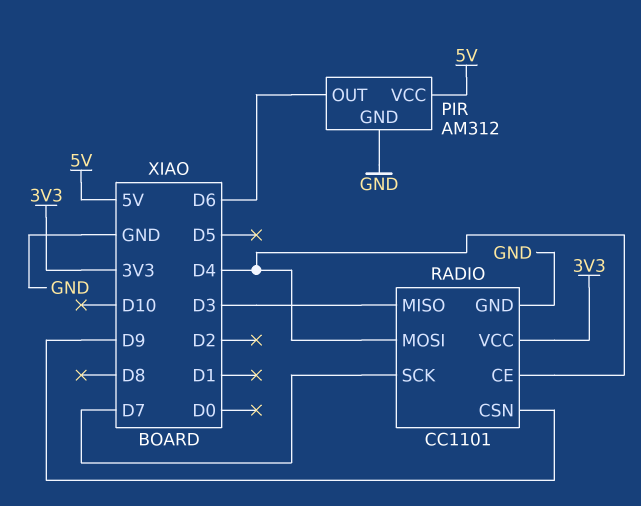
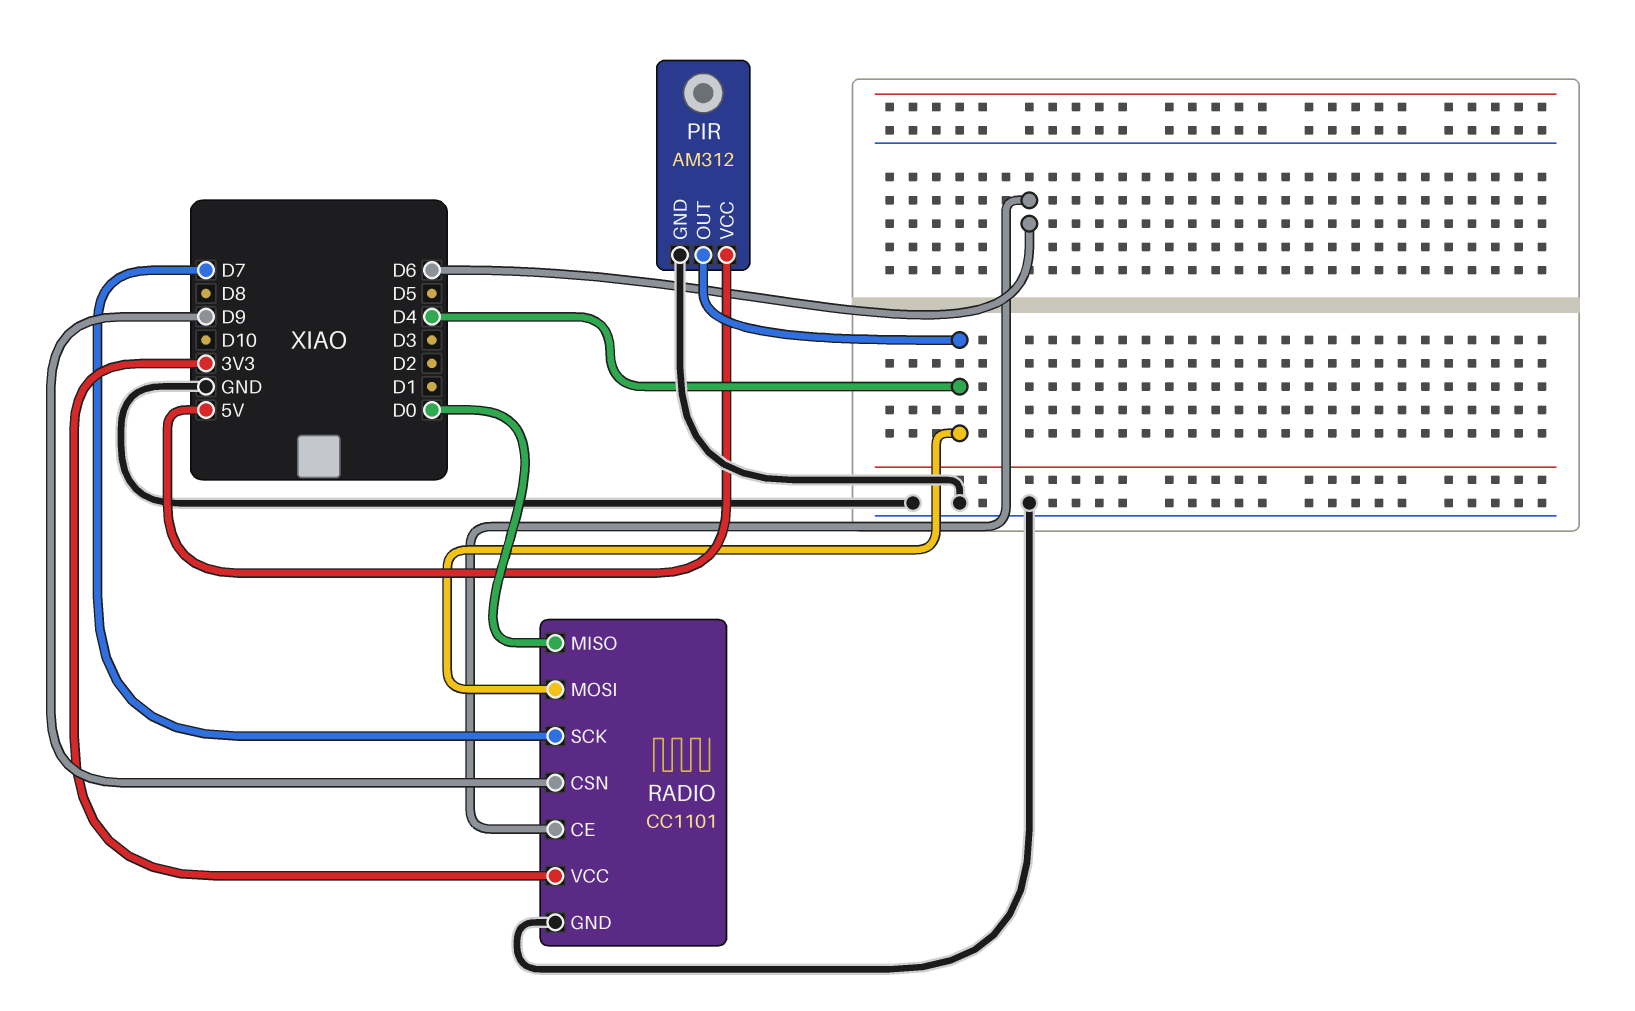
PIR pin OUT: D6 -> D4
RADIO pin CE: D4 -> D6
RADIO pin MISO: D3 -> D0

